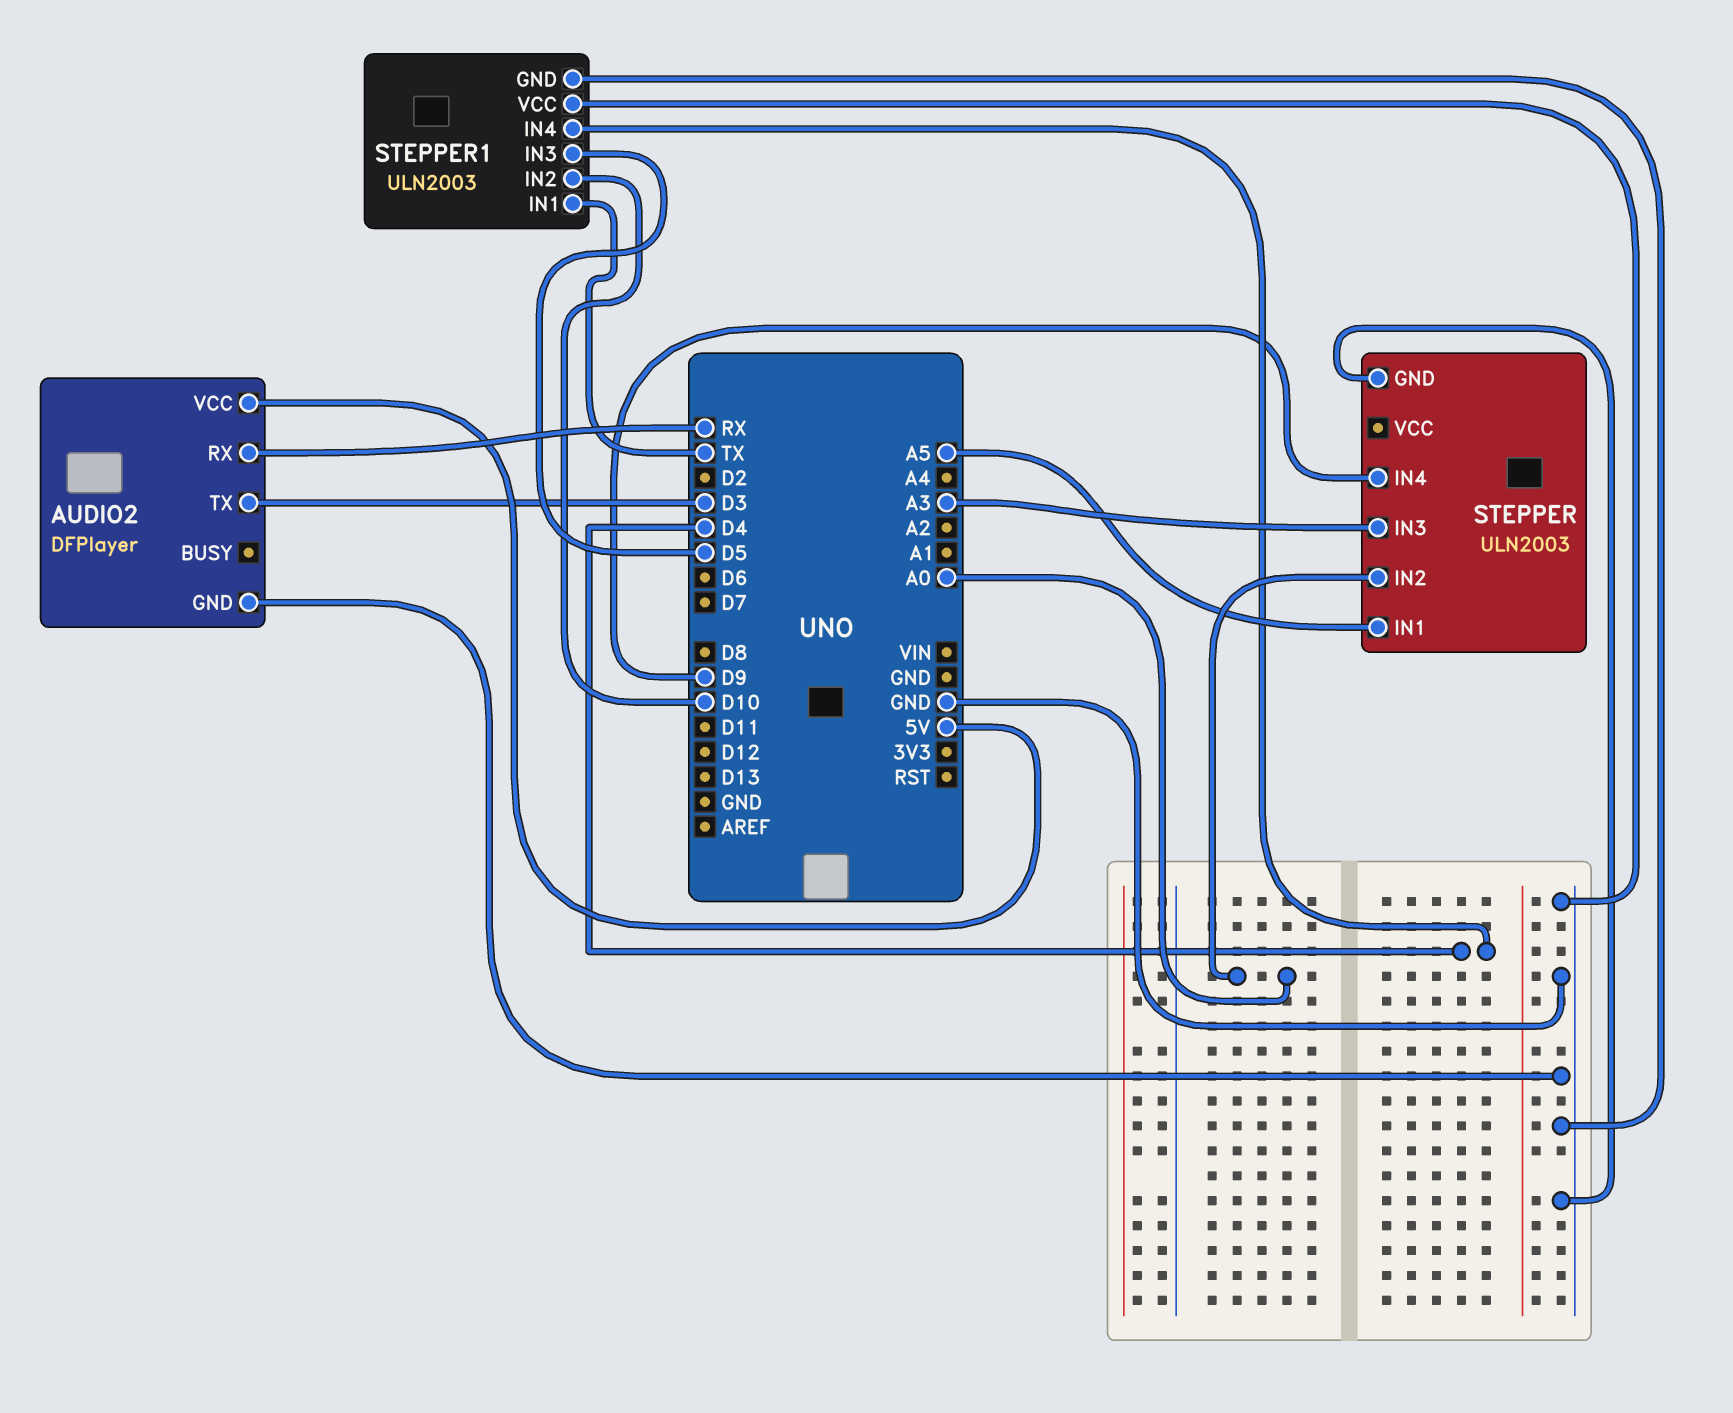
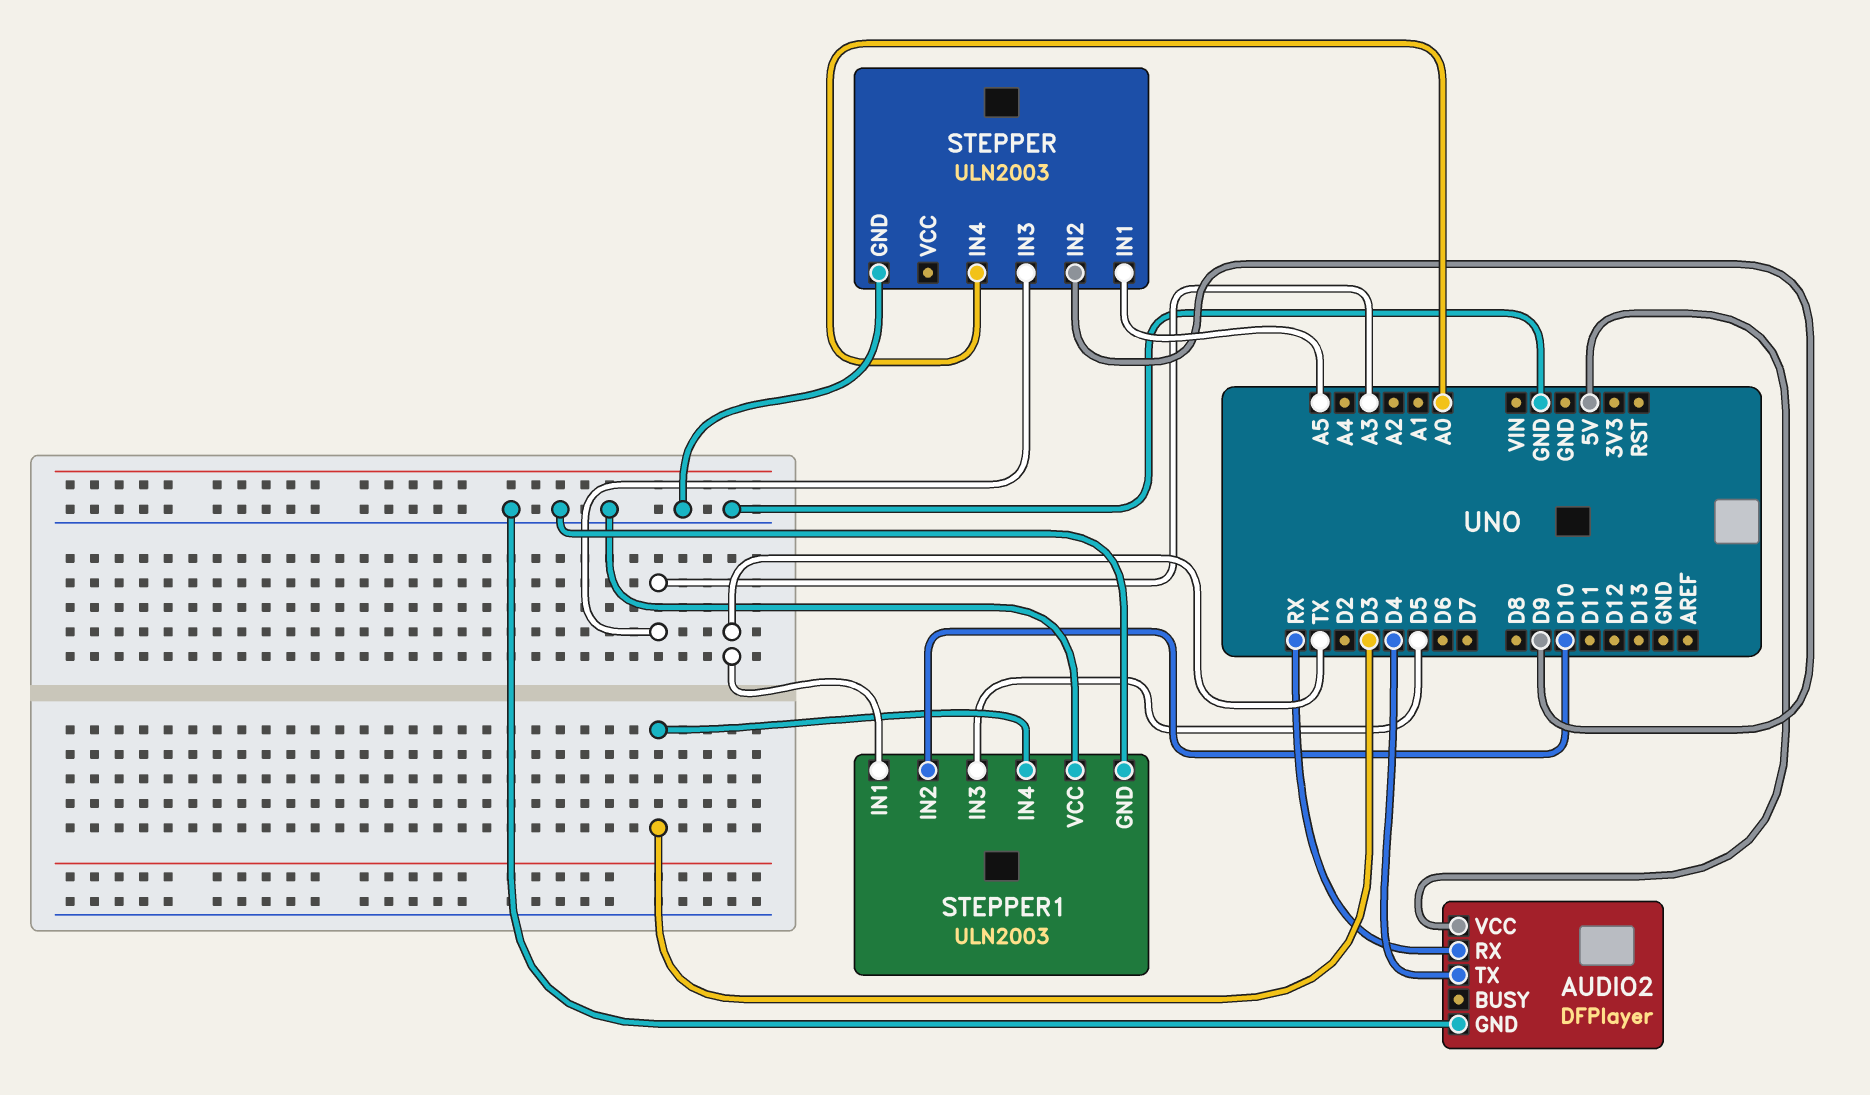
AUDIO2 pin TX: D3 -> D4
STEPPER pin IN2: A0 -> D9
STEPPER pin IN4: D9 -> A0
STEPPER1 pin IN4: D4 -> D3

